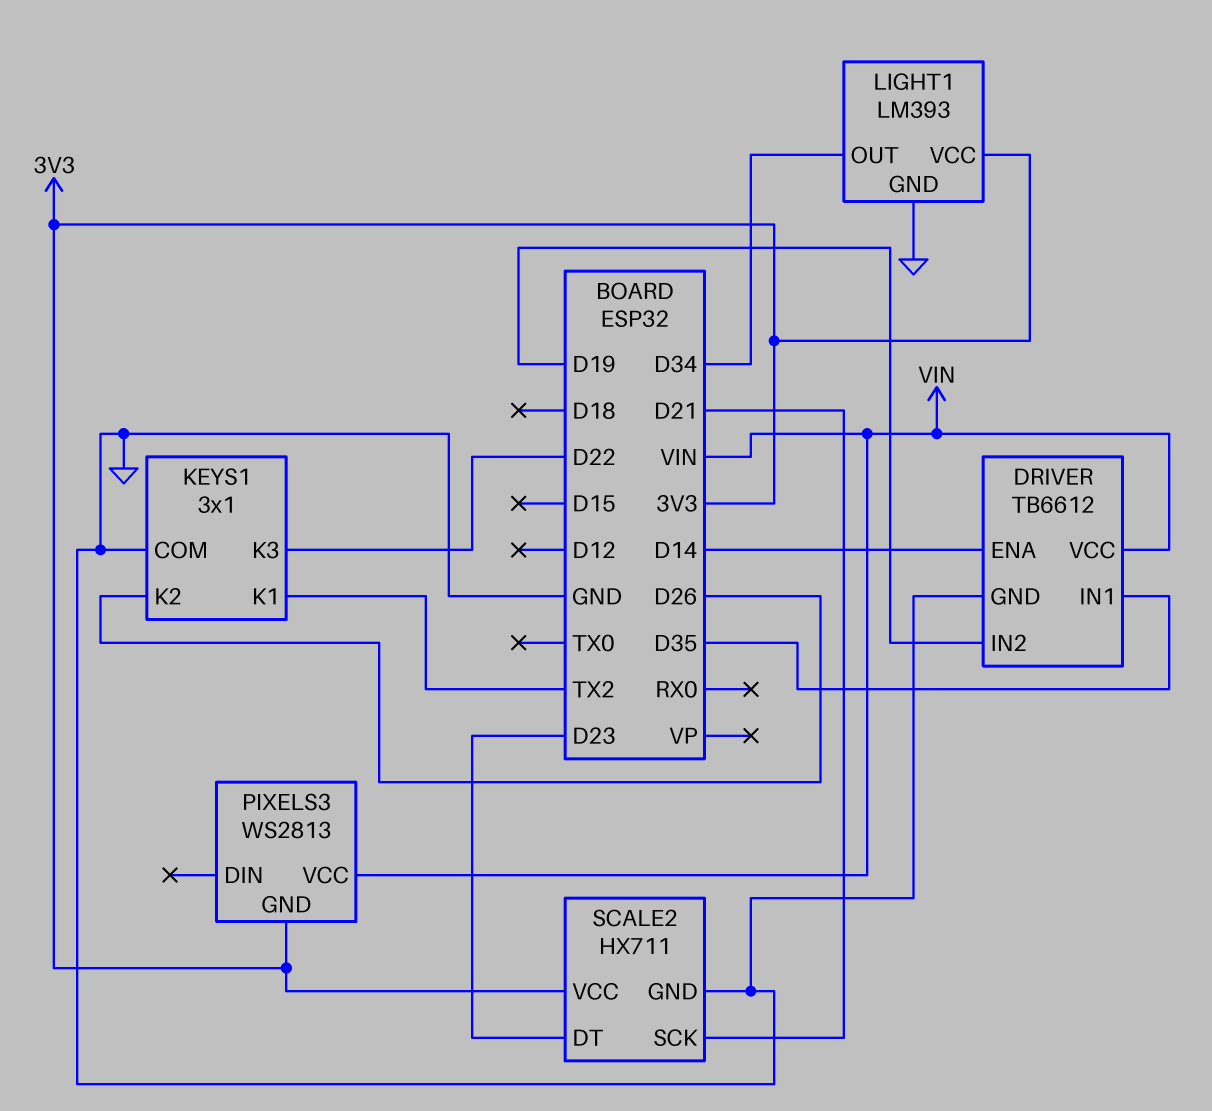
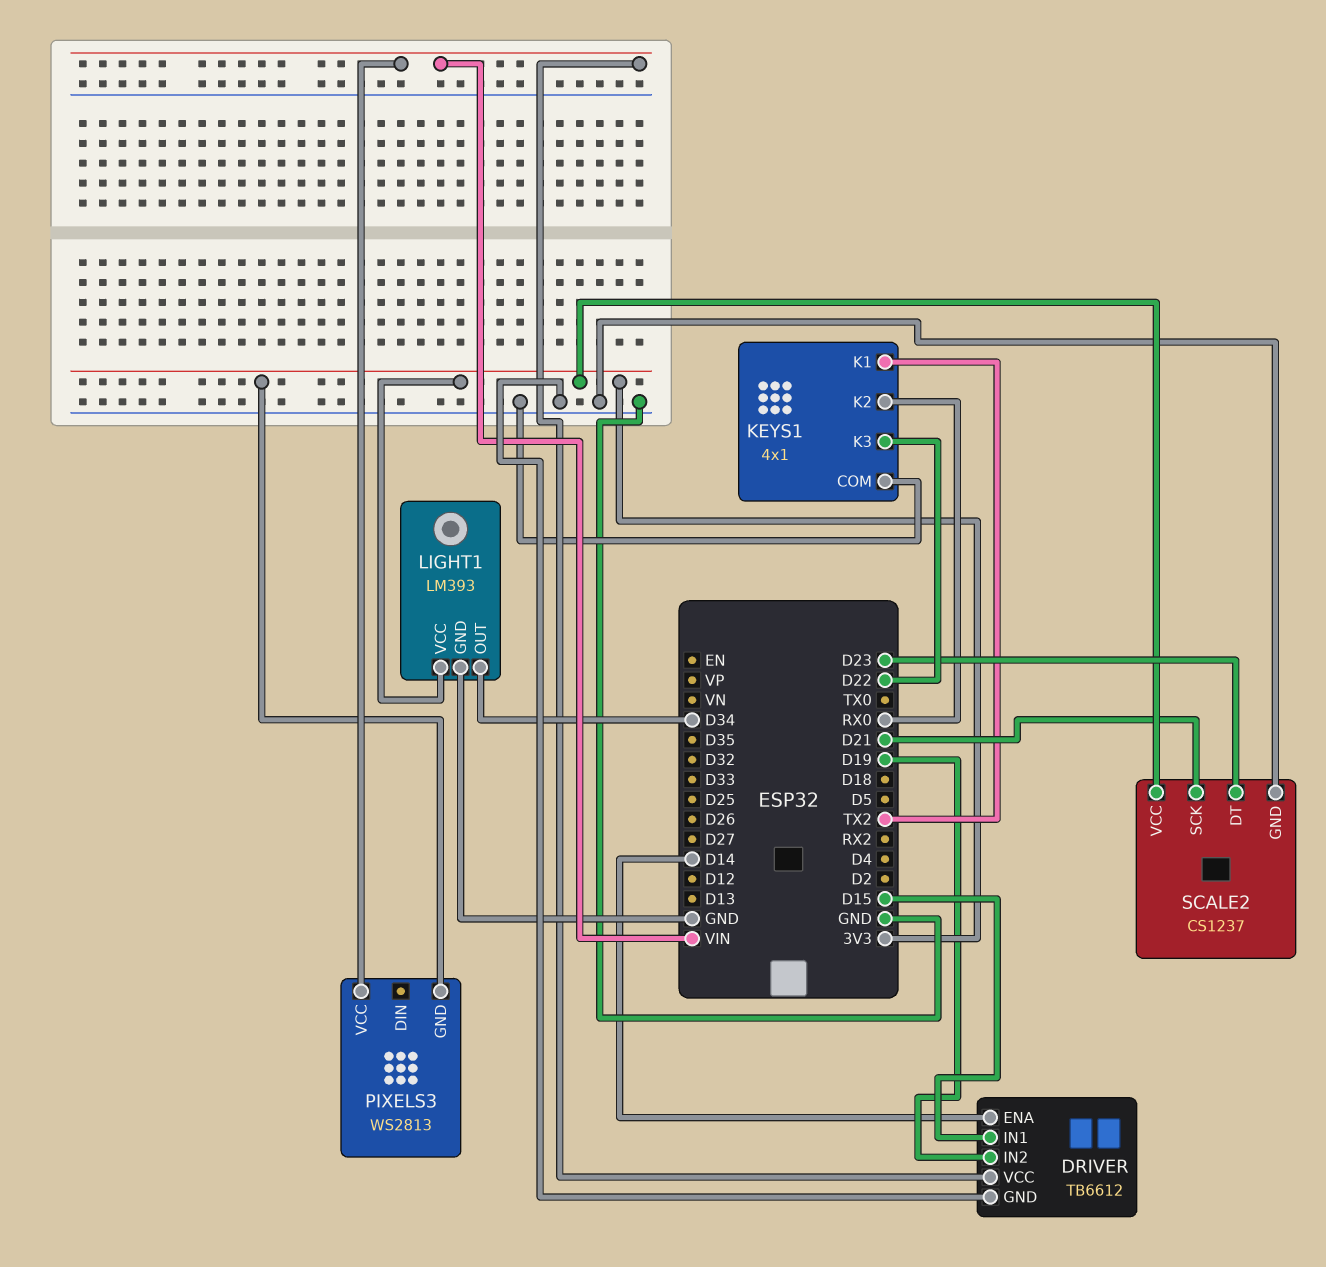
DRIVER pin IN1: D35 -> D15
KEYS1: 3x1 -> 4x1
KEYS1 pin K2: D26 -> RX0
SCALE2: HX711 -> CS1237

